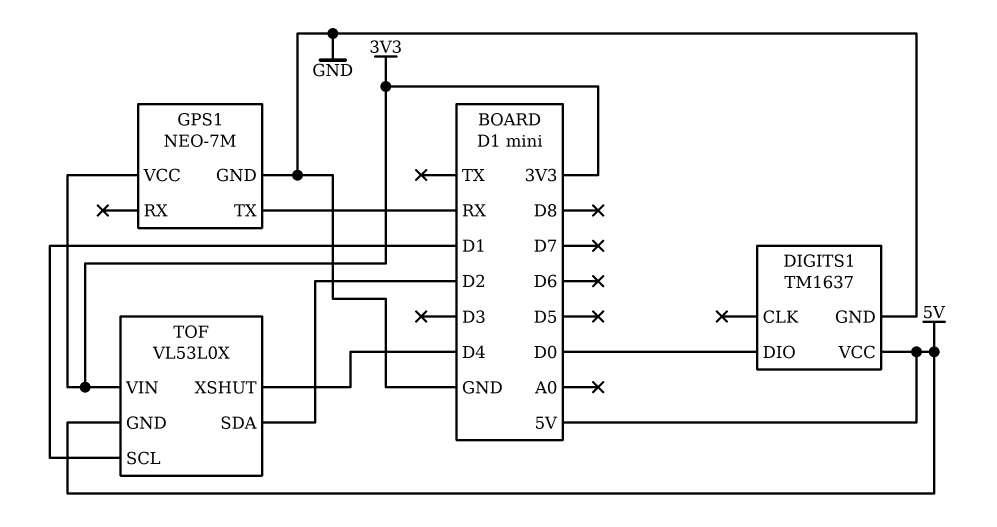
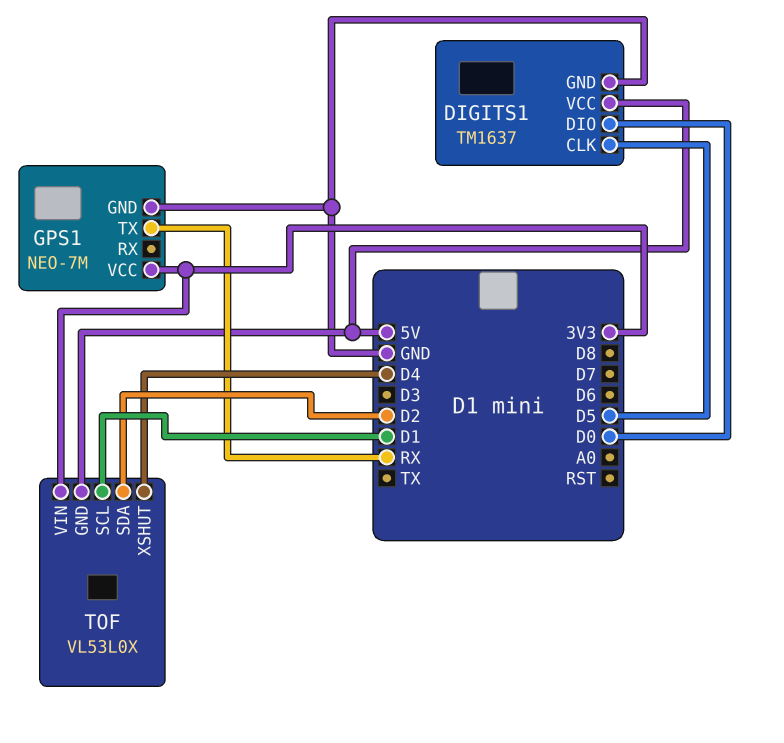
DIGITS1 pin CLK: none -> D5

